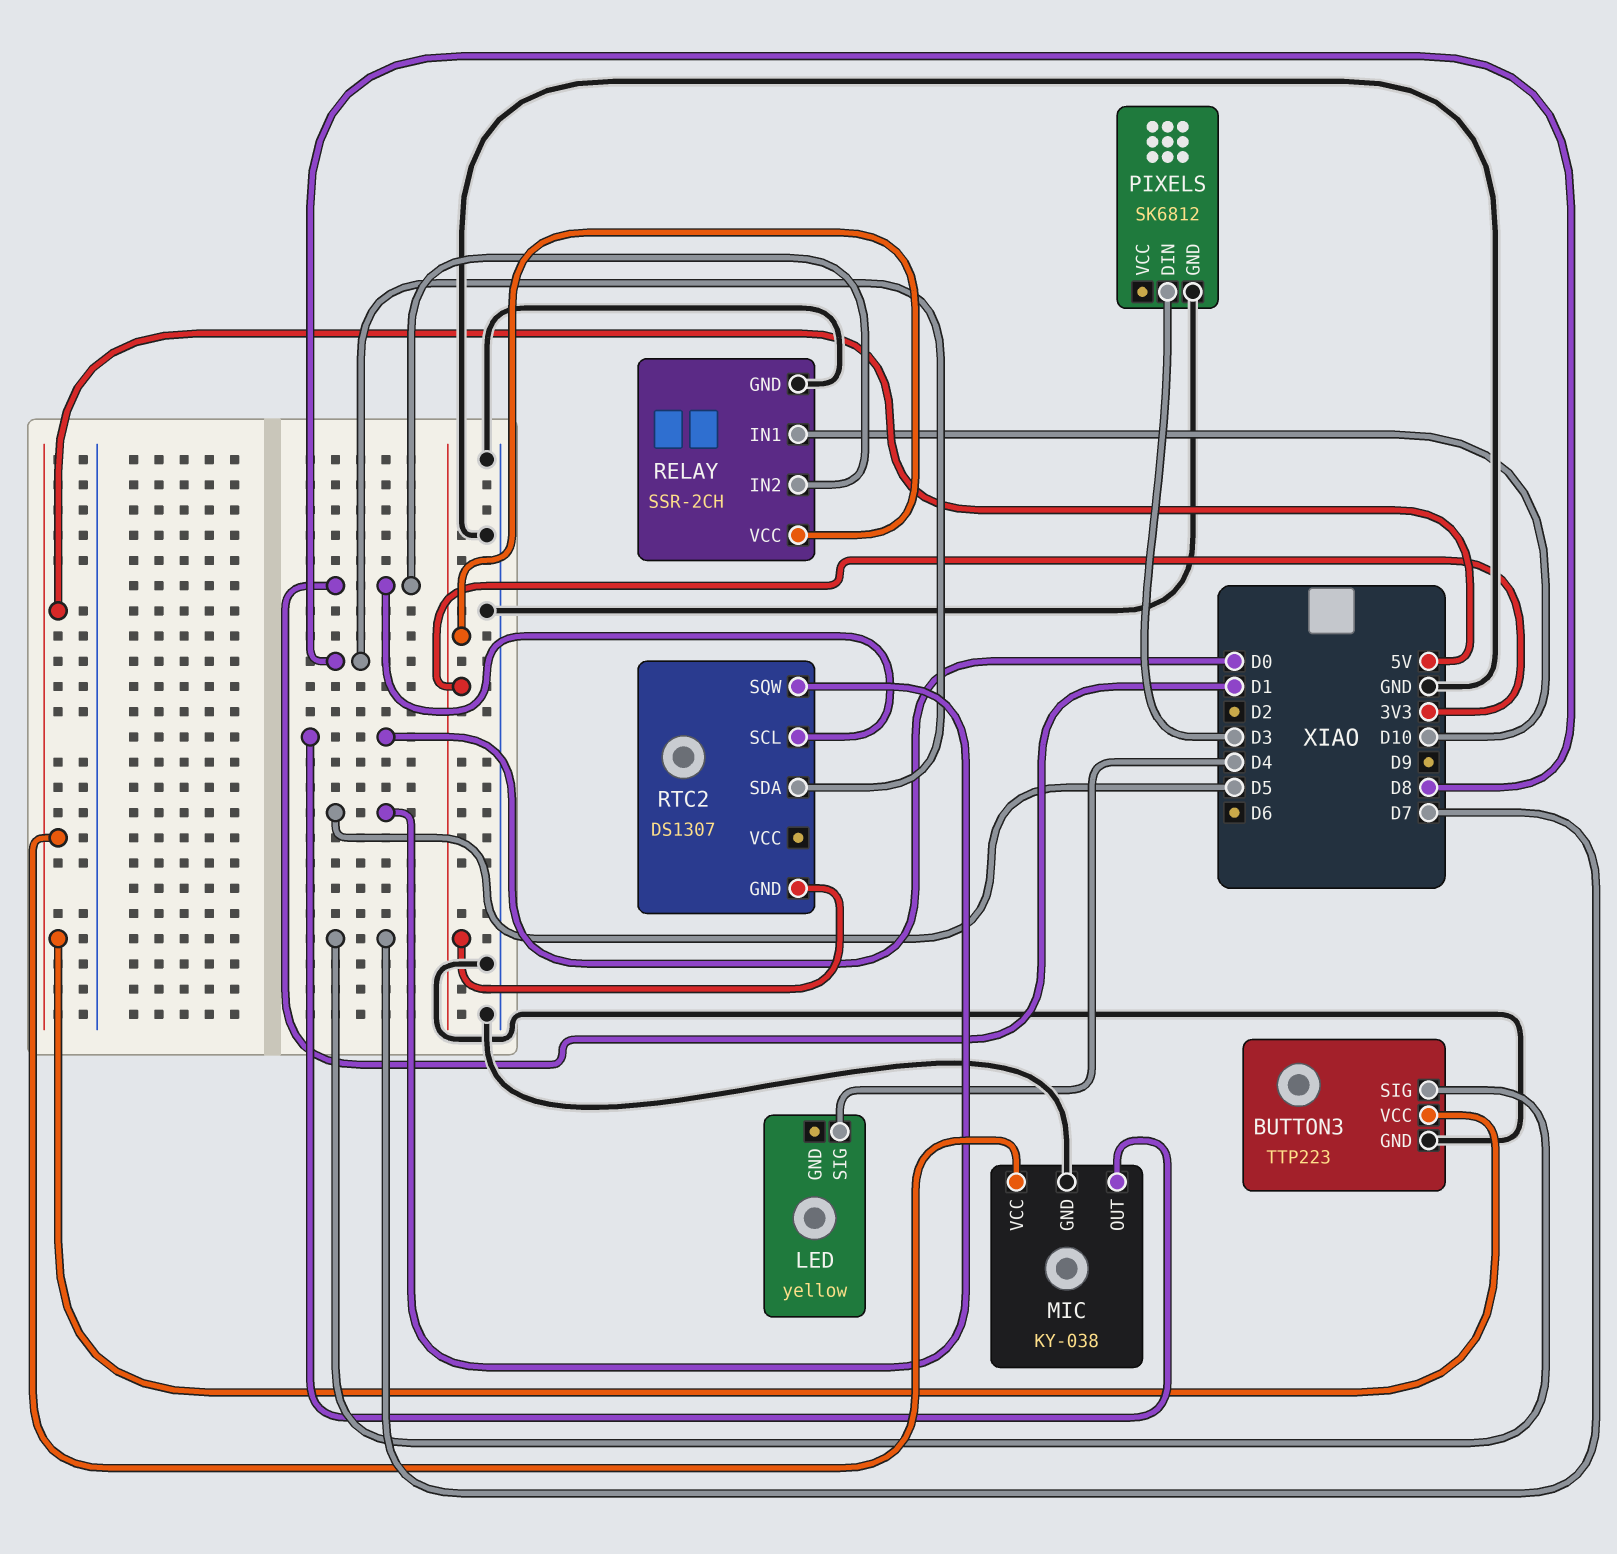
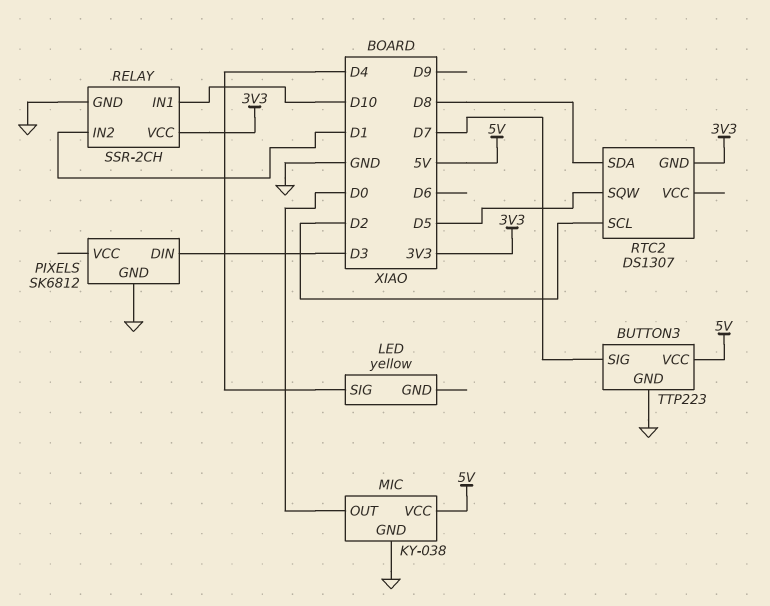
RTC2 pin SCL: D1 -> D2

